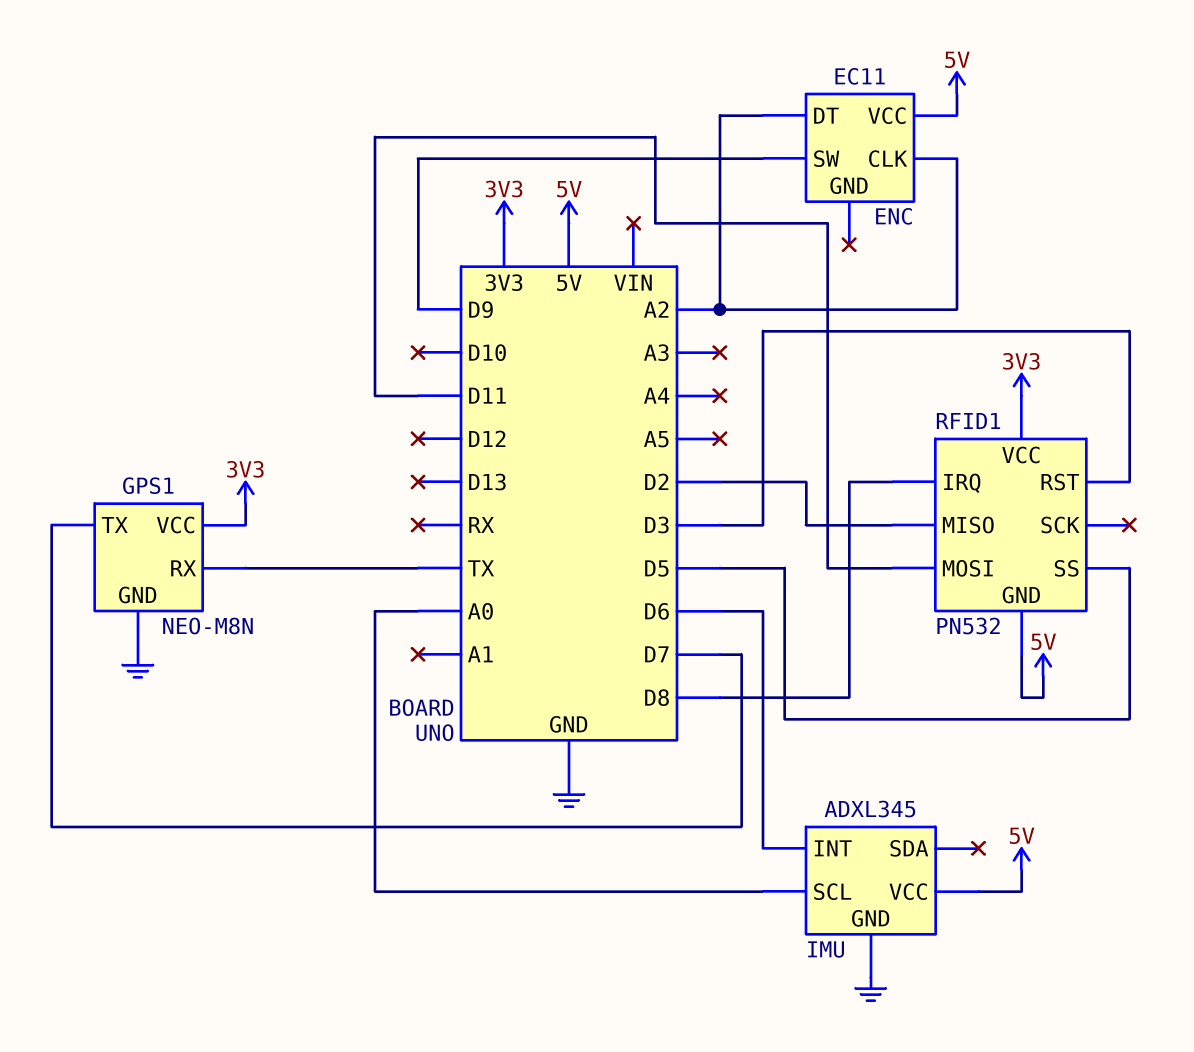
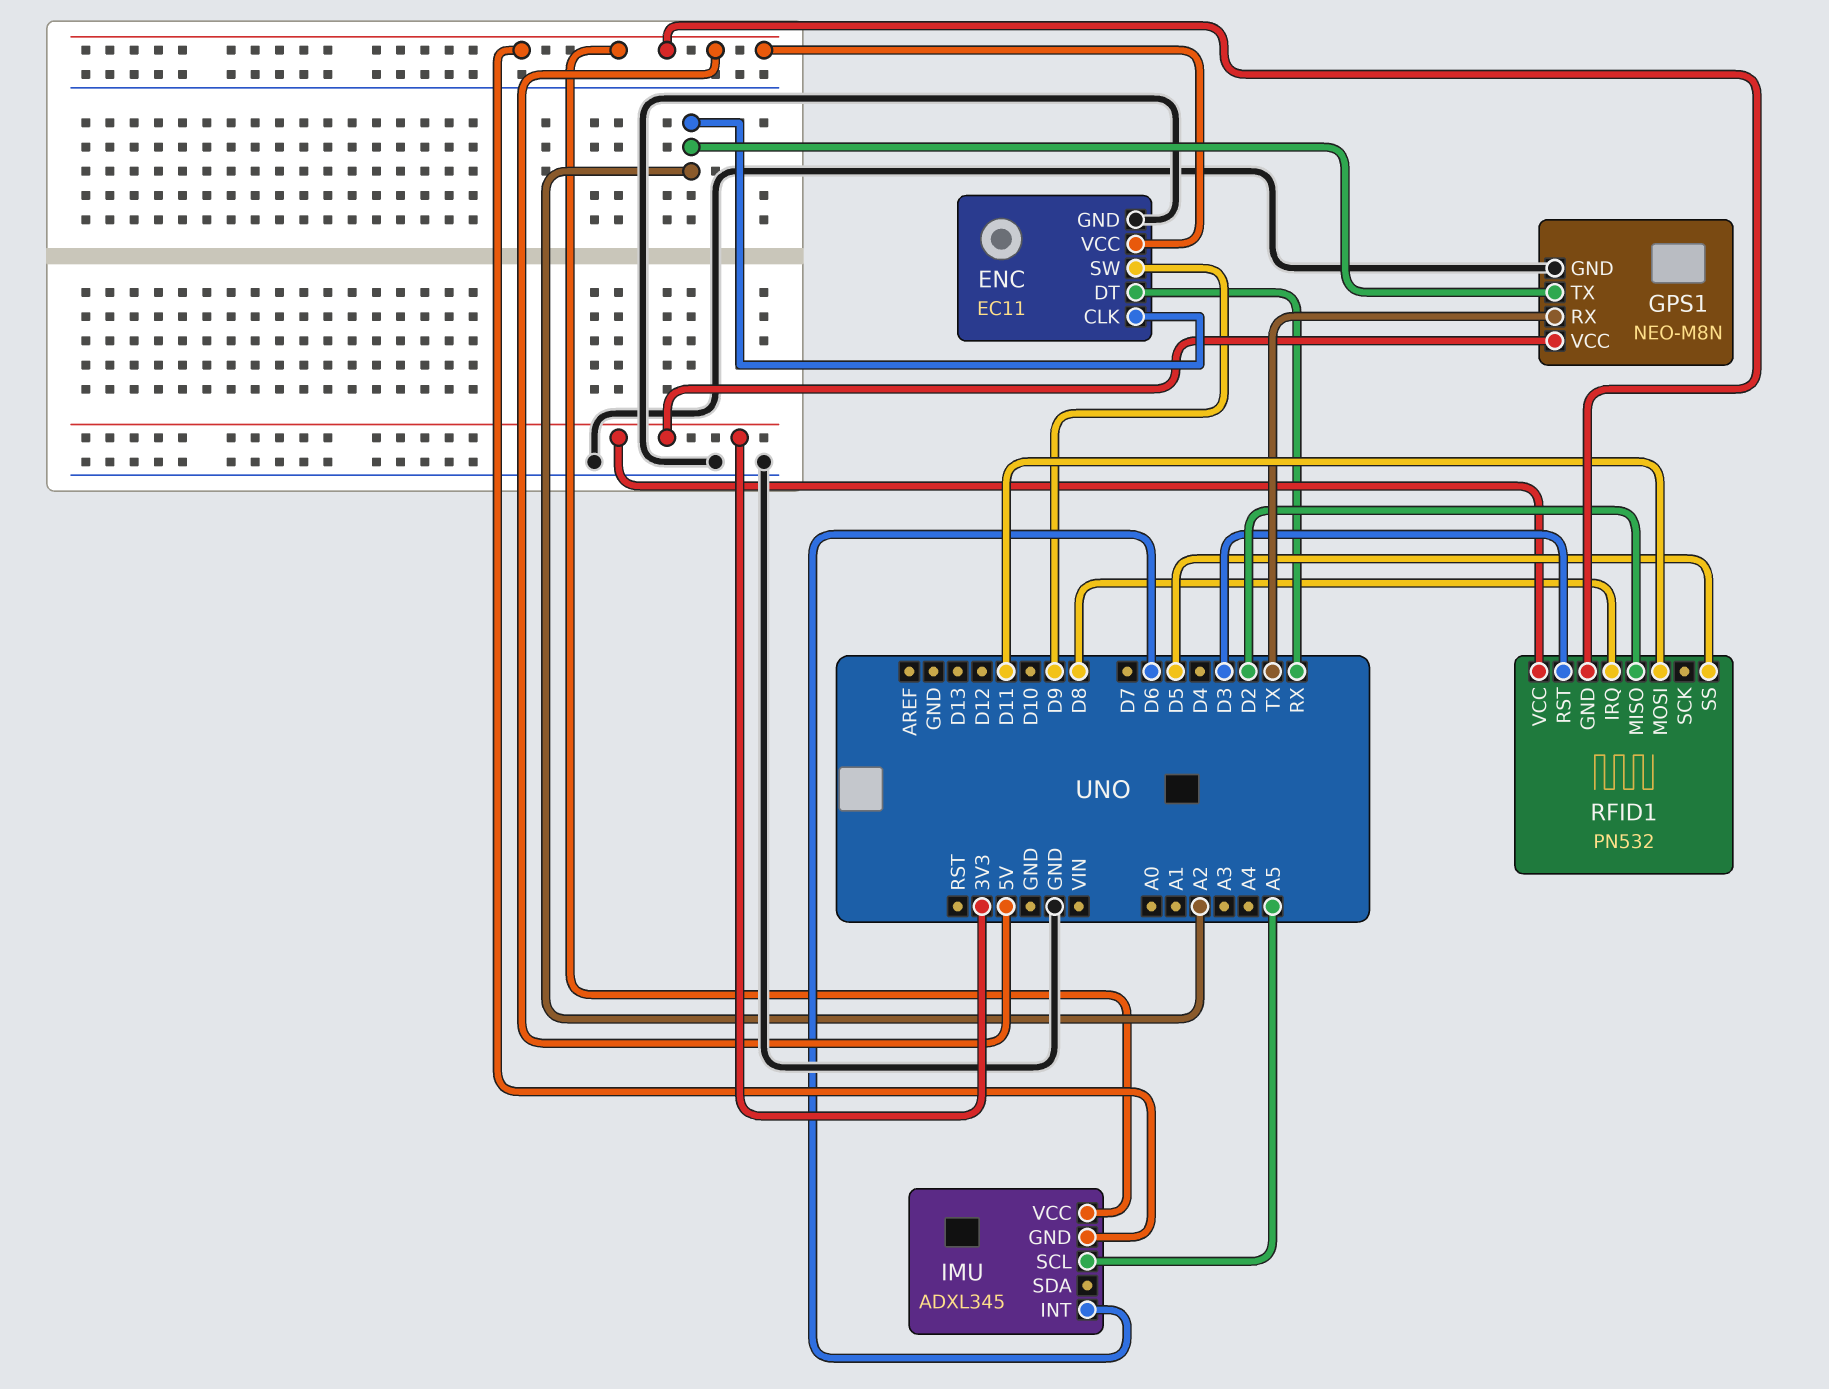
ENC pin DT: A2 -> RX
ENC pin GND: none -> GND
GPS1 pin TX: D7 -> A2
IMU pin GND: GND -> 5V
IMU pin SCL: A0 -> A5

